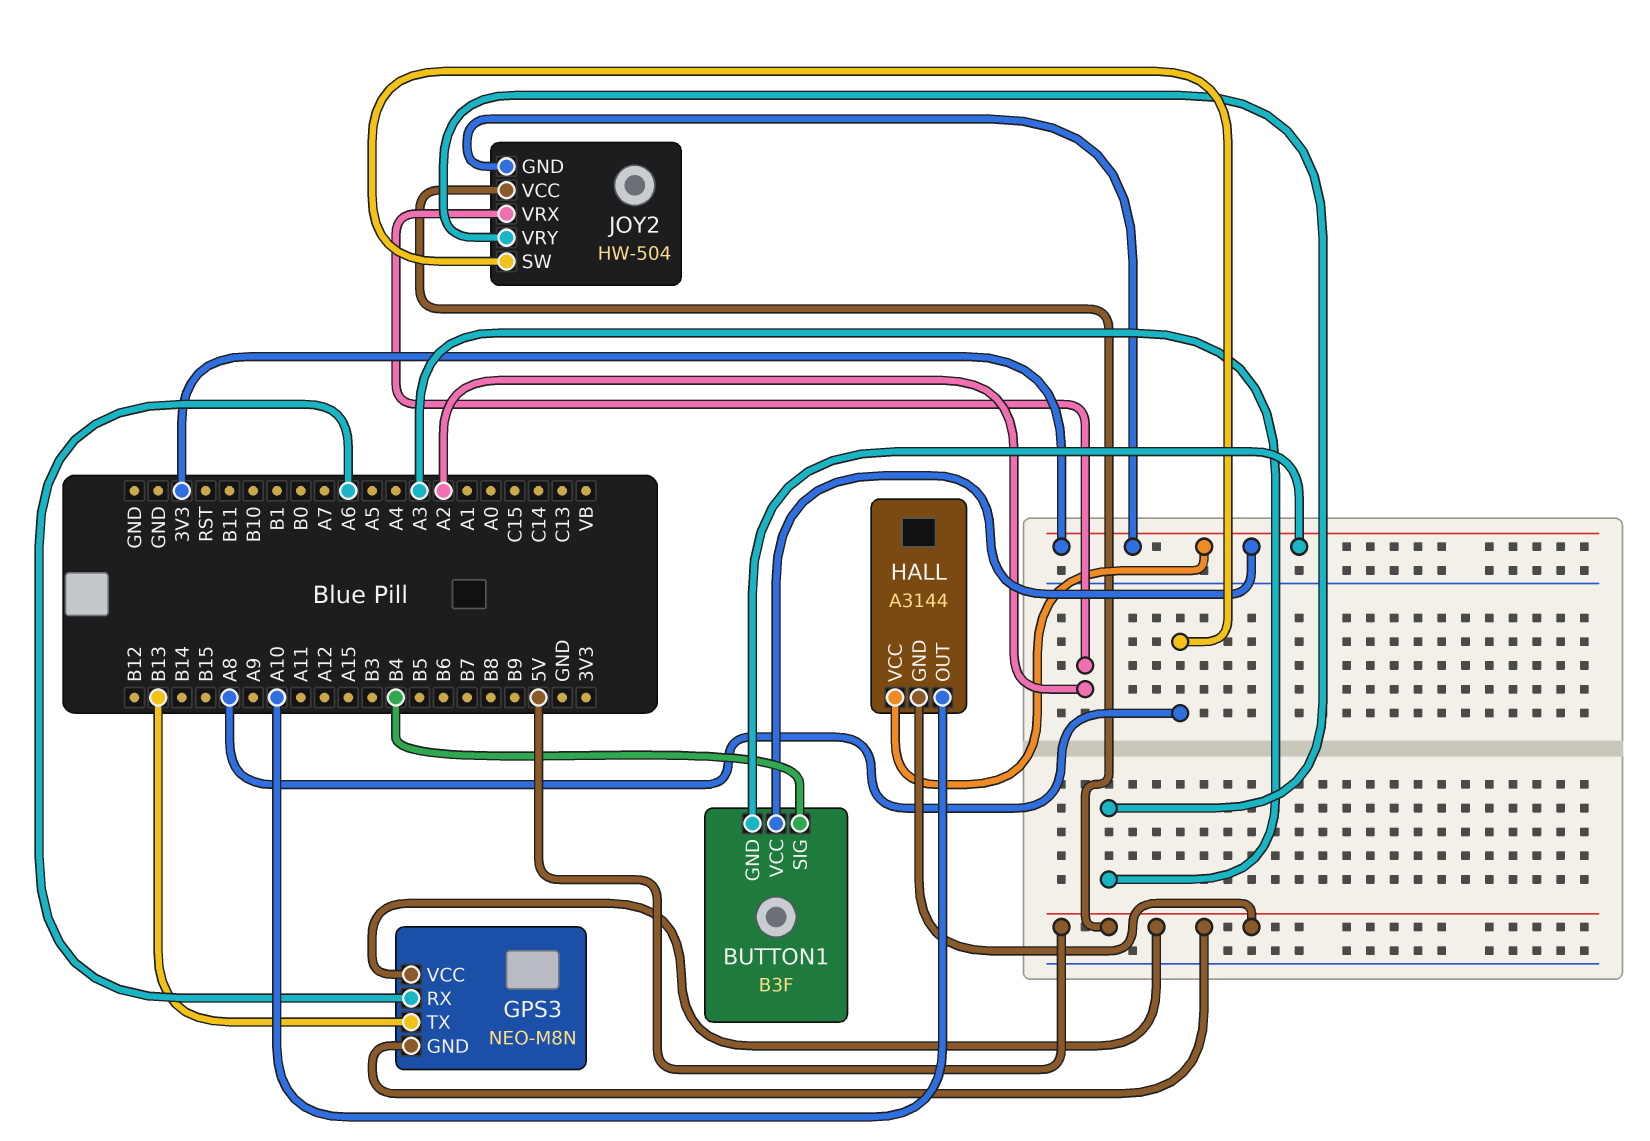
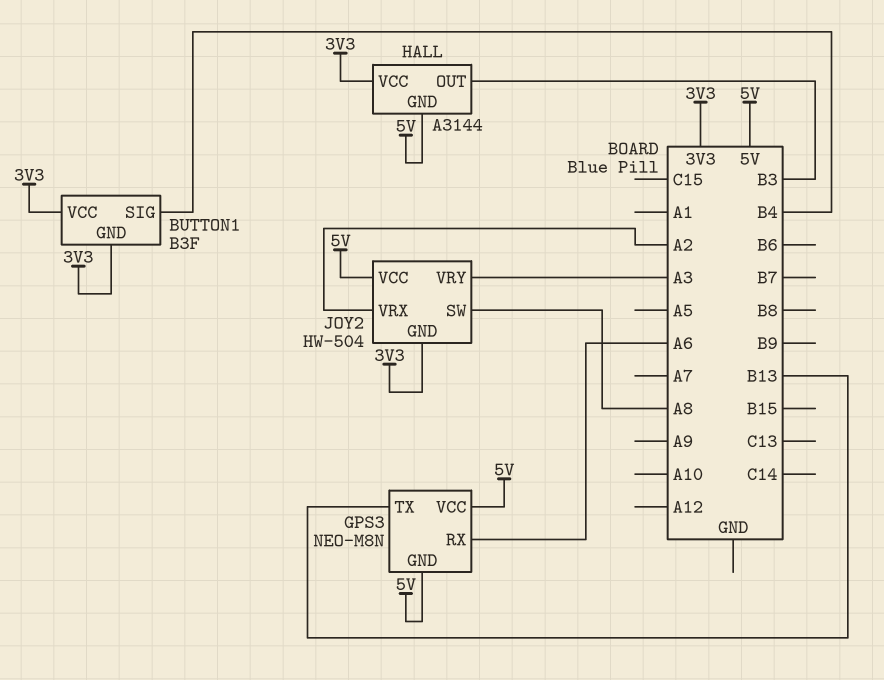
HALL pin OUT: A10 -> B3

